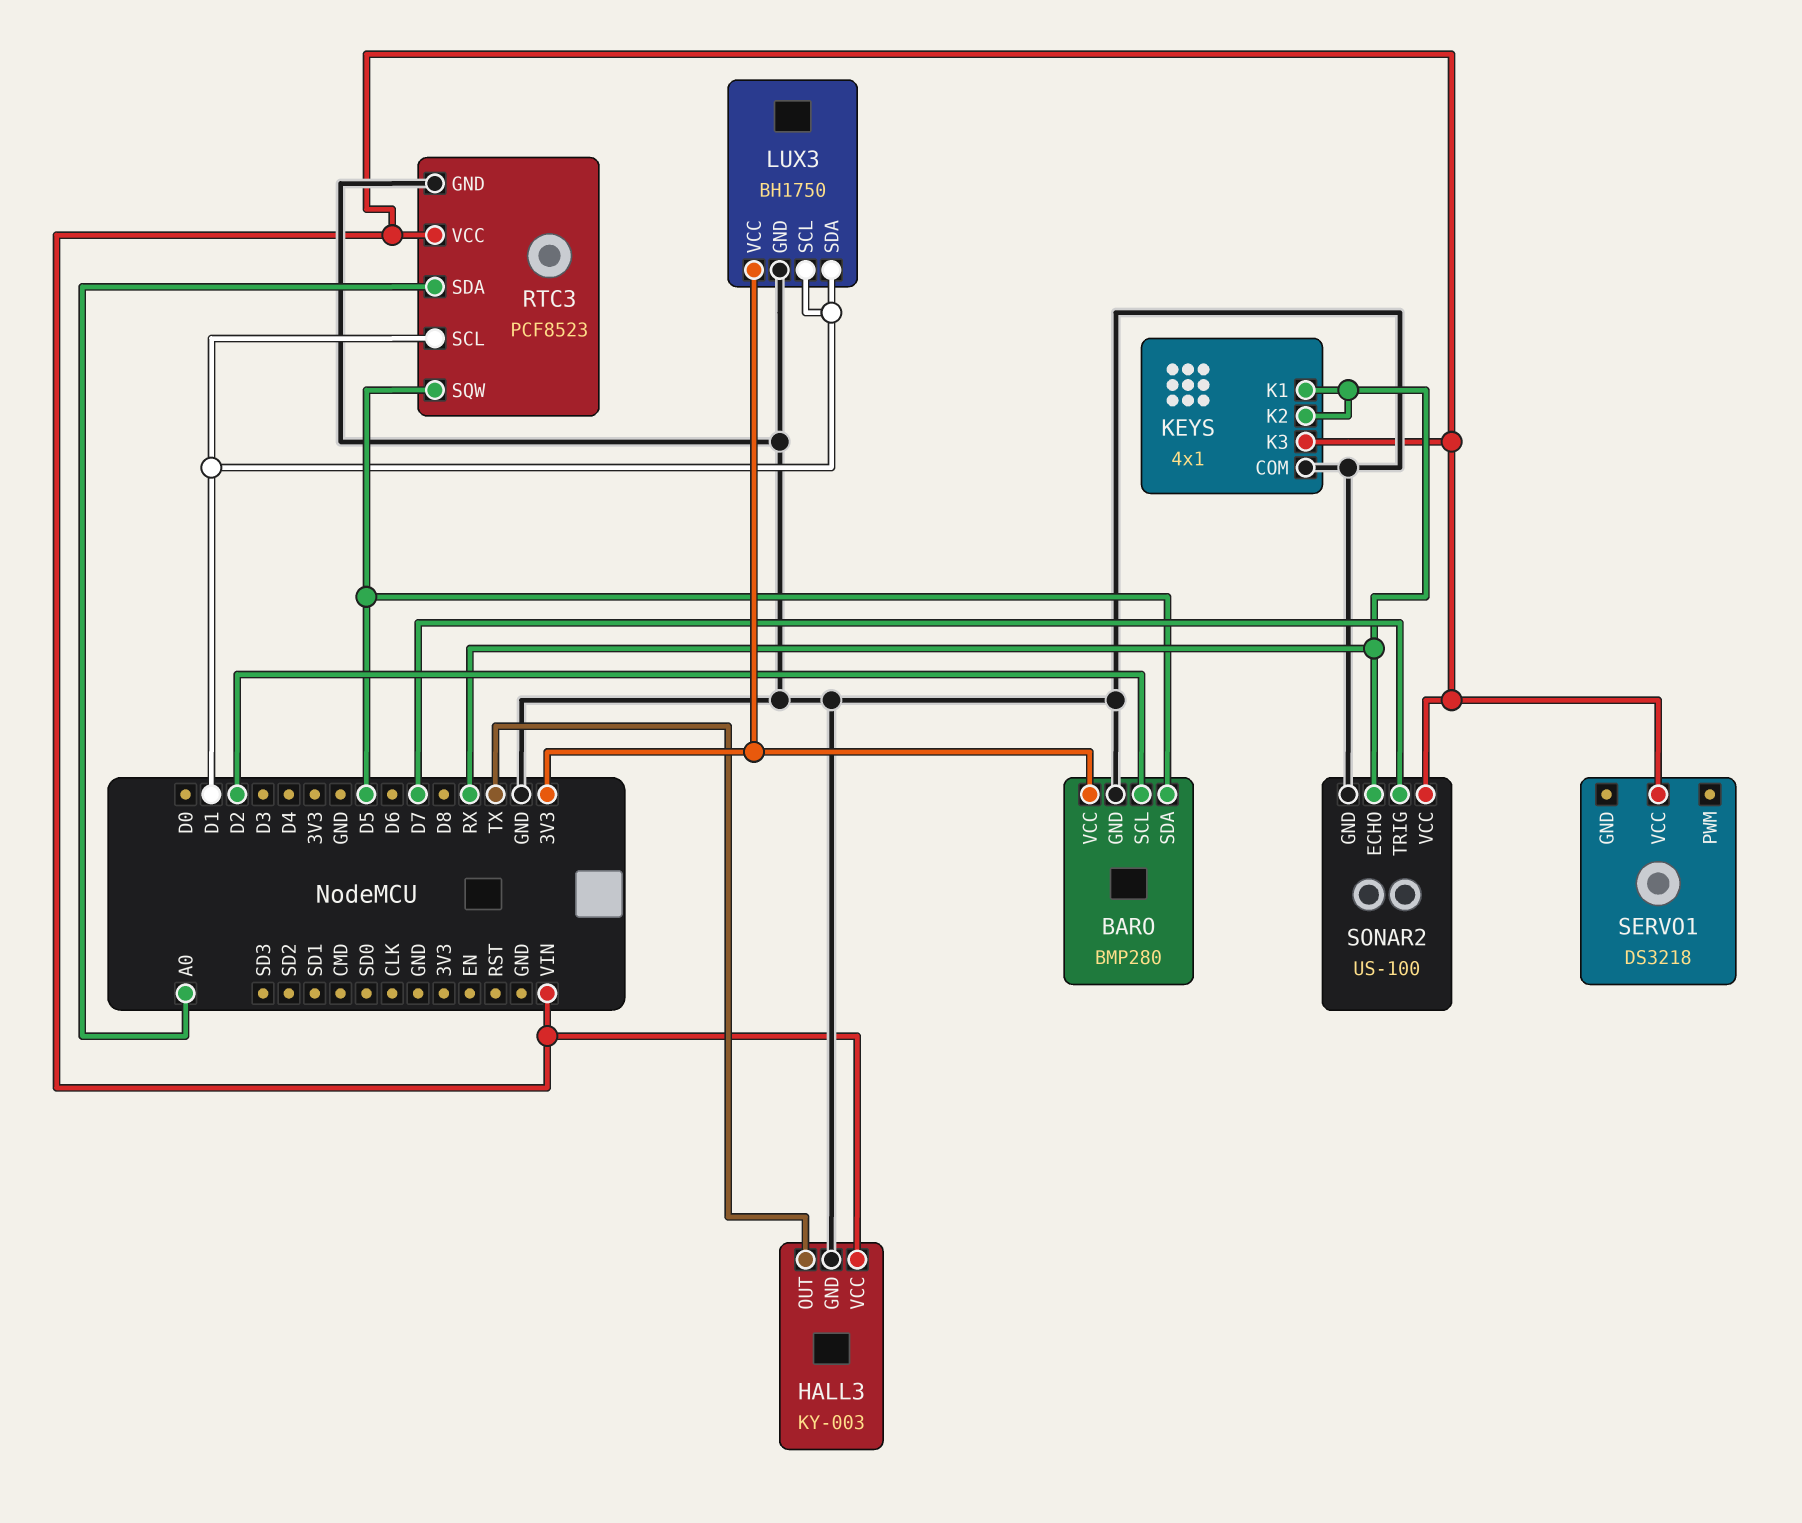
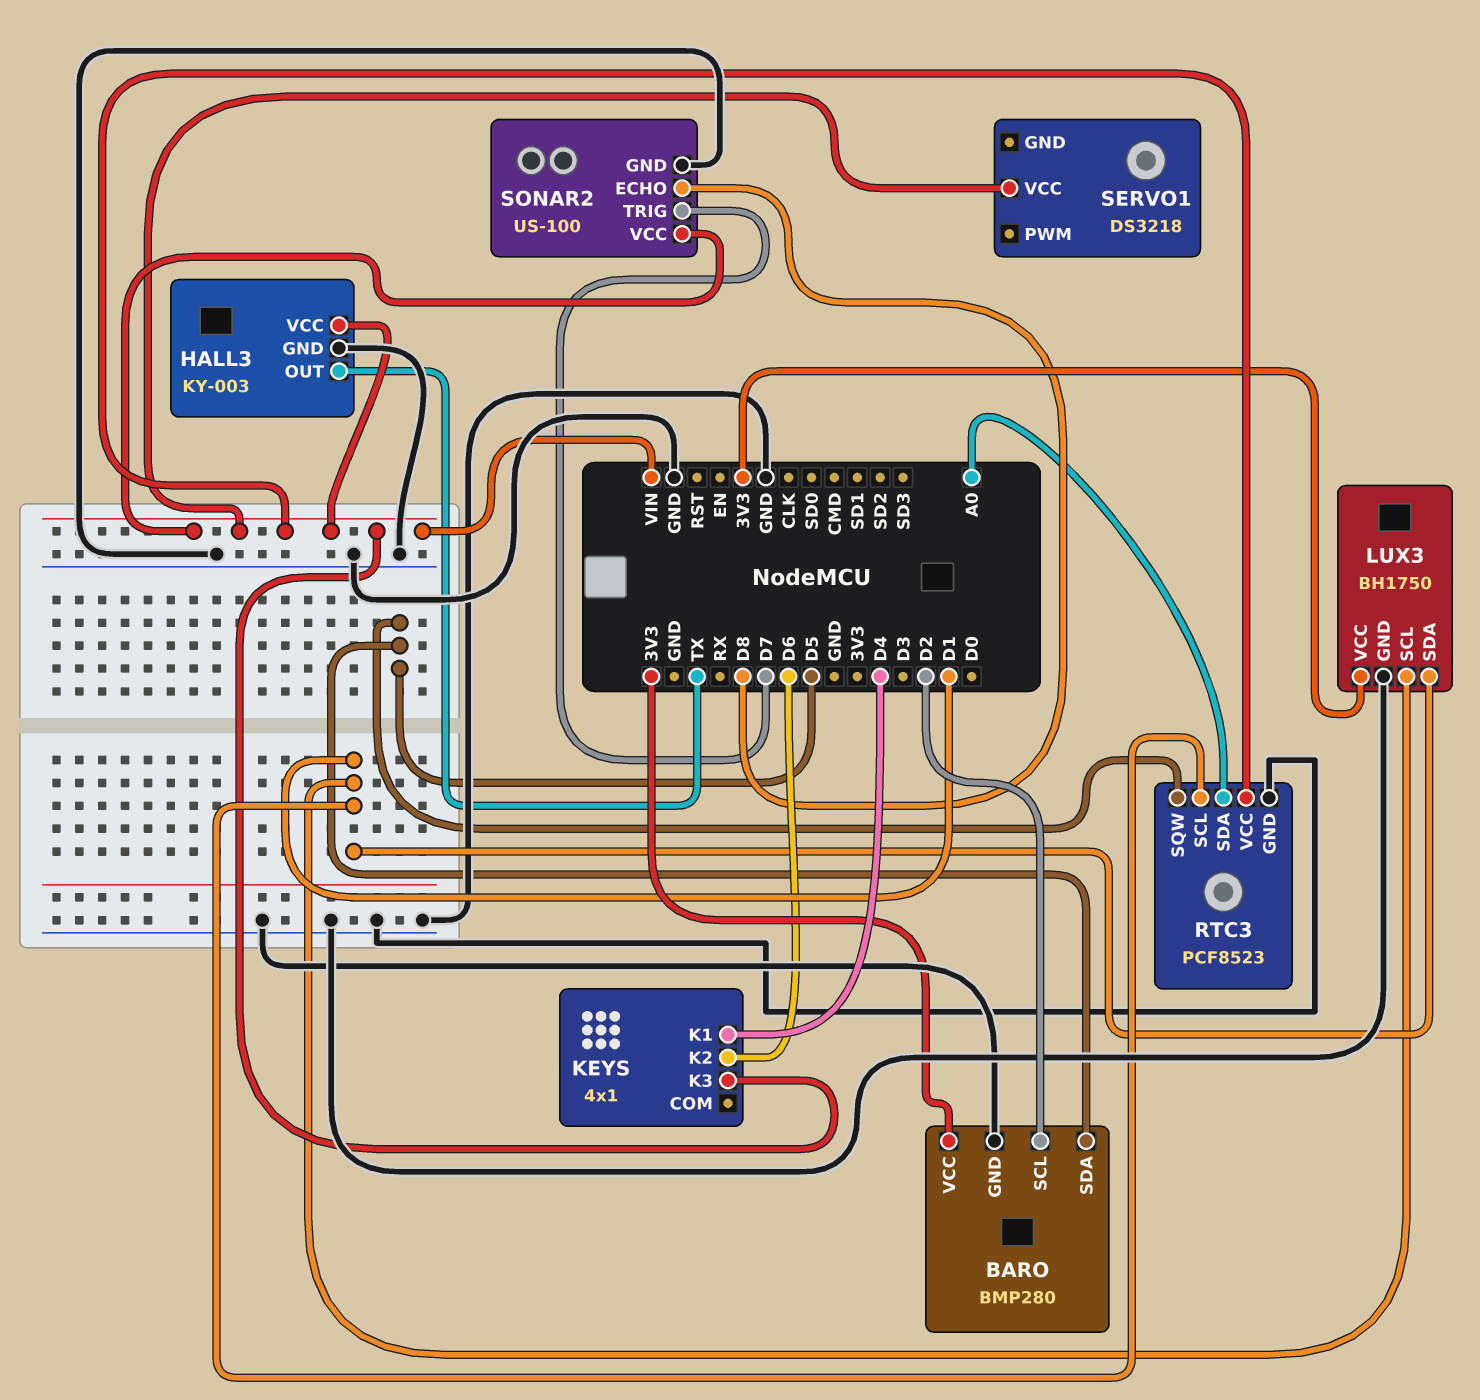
KEYS pin COM: GND -> none
KEYS pin K1: RX -> D4
KEYS pin K2: RX -> D6
SONAR2 pin ECHO: RX -> D8

